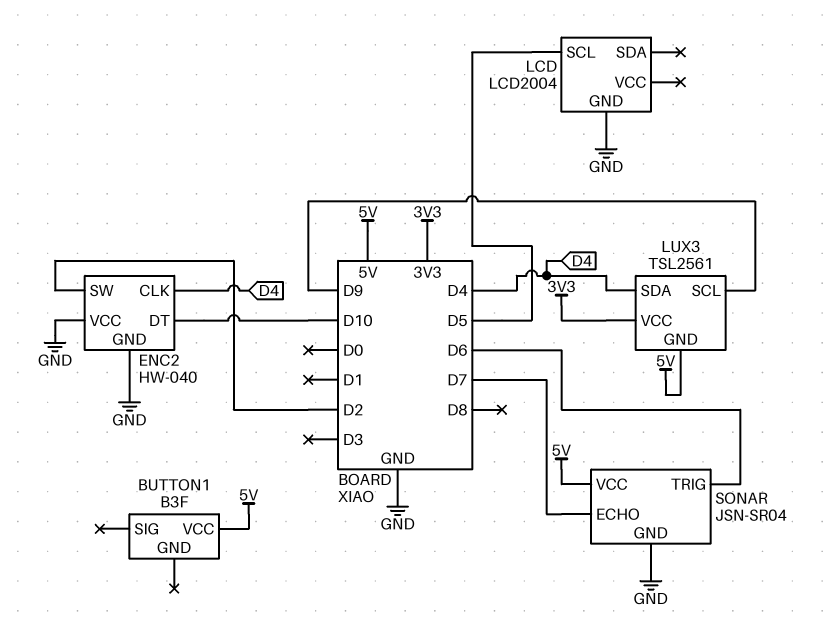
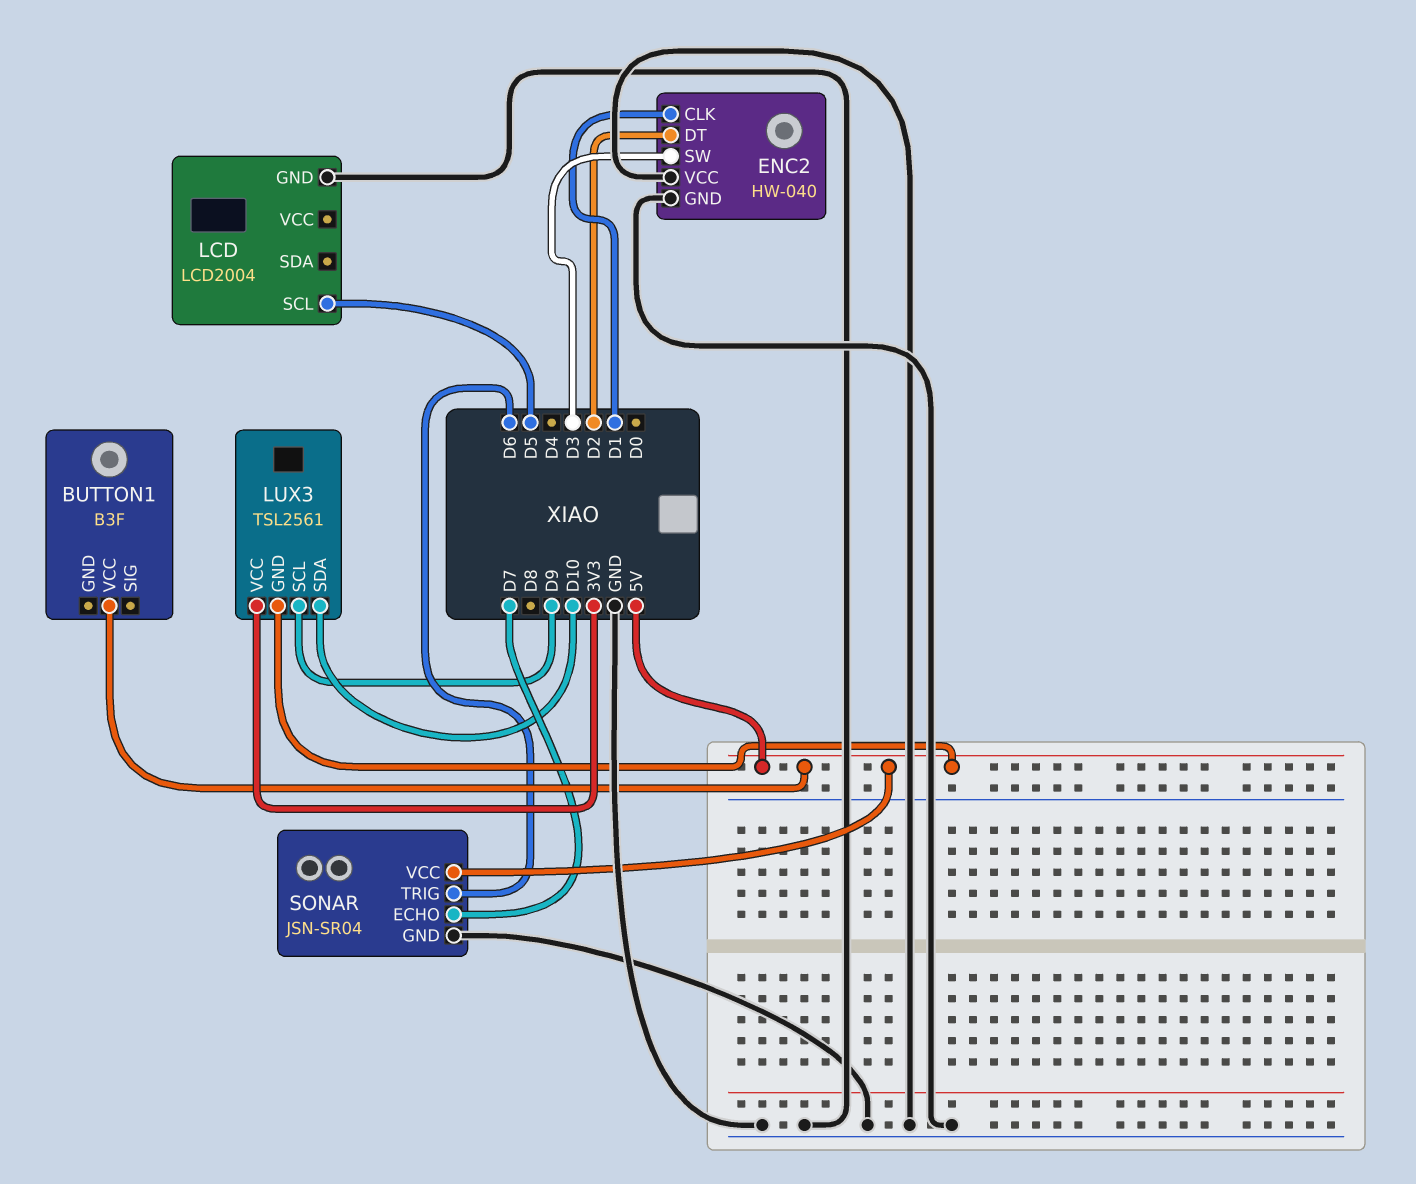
ENC2 pin CLK: D4 -> D1
ENC2 pin DT: D10 -> D2
ENC2 pin SW: D2 -> D3
LUX3 pin SDA: D4 -> D10

